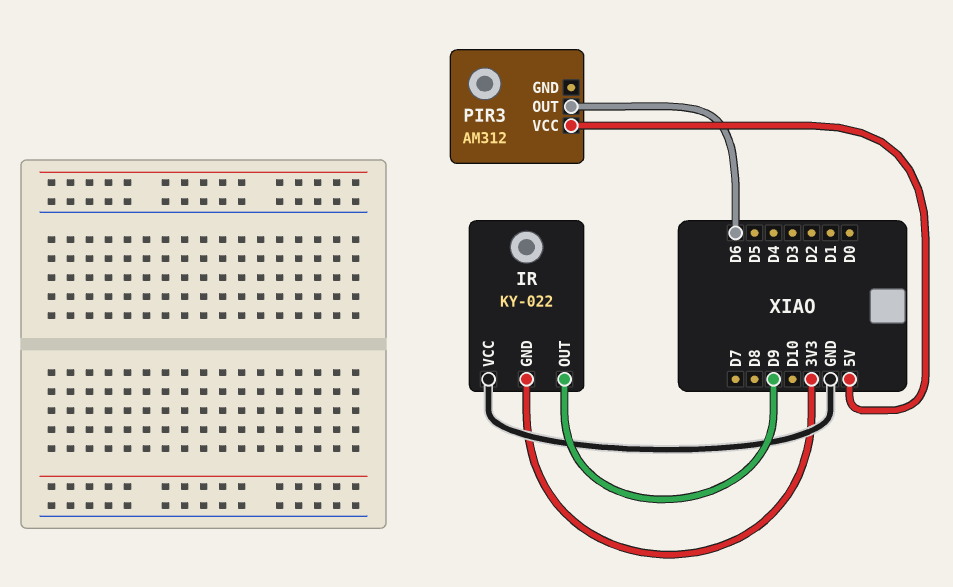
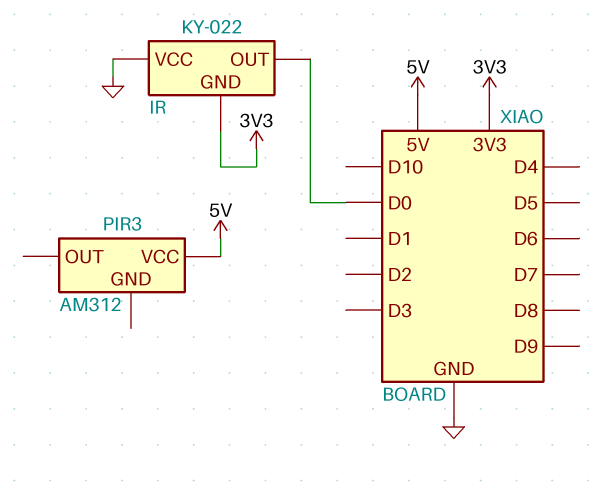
IR pin OUT: D9 -> D0
PIR3 pin OUT: D6 -> none

